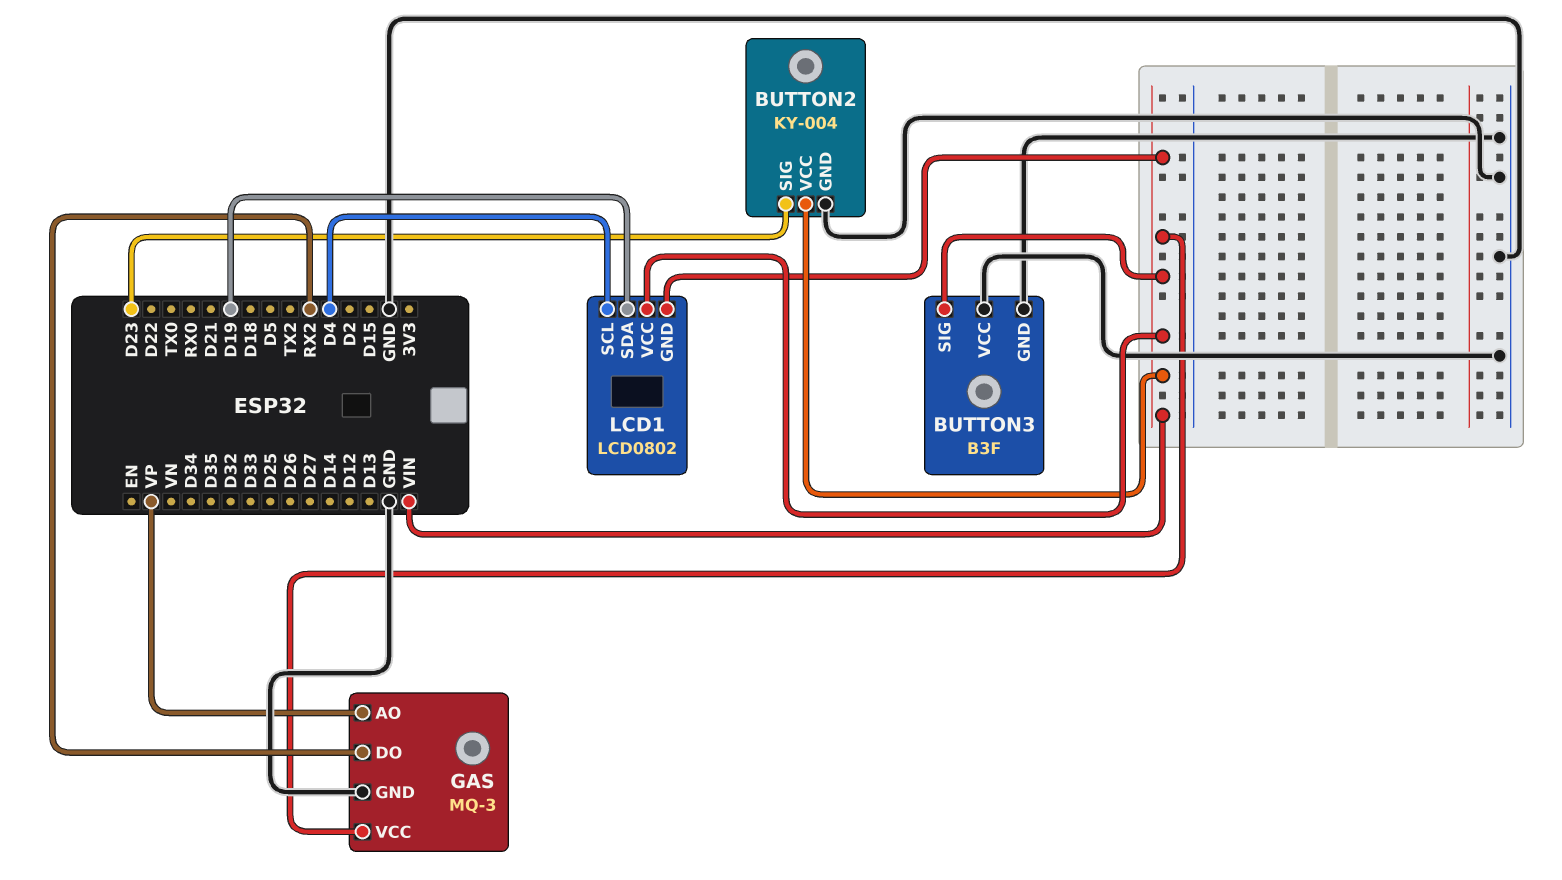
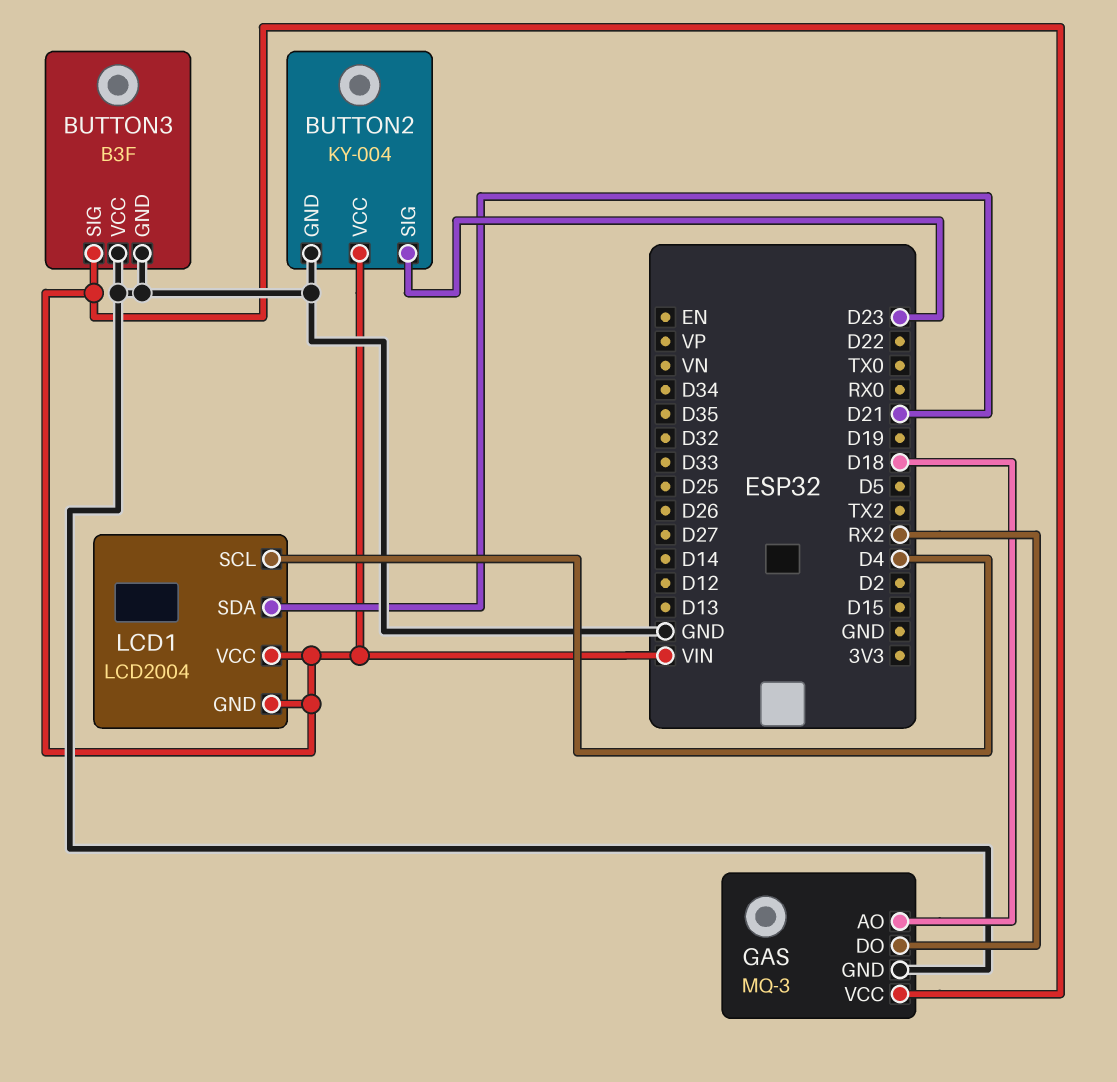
GAS pin AO: VP -> D18
LCD1: LCD0802 -> LCD2004
LCD1 pin SDA: D19 -> D21

